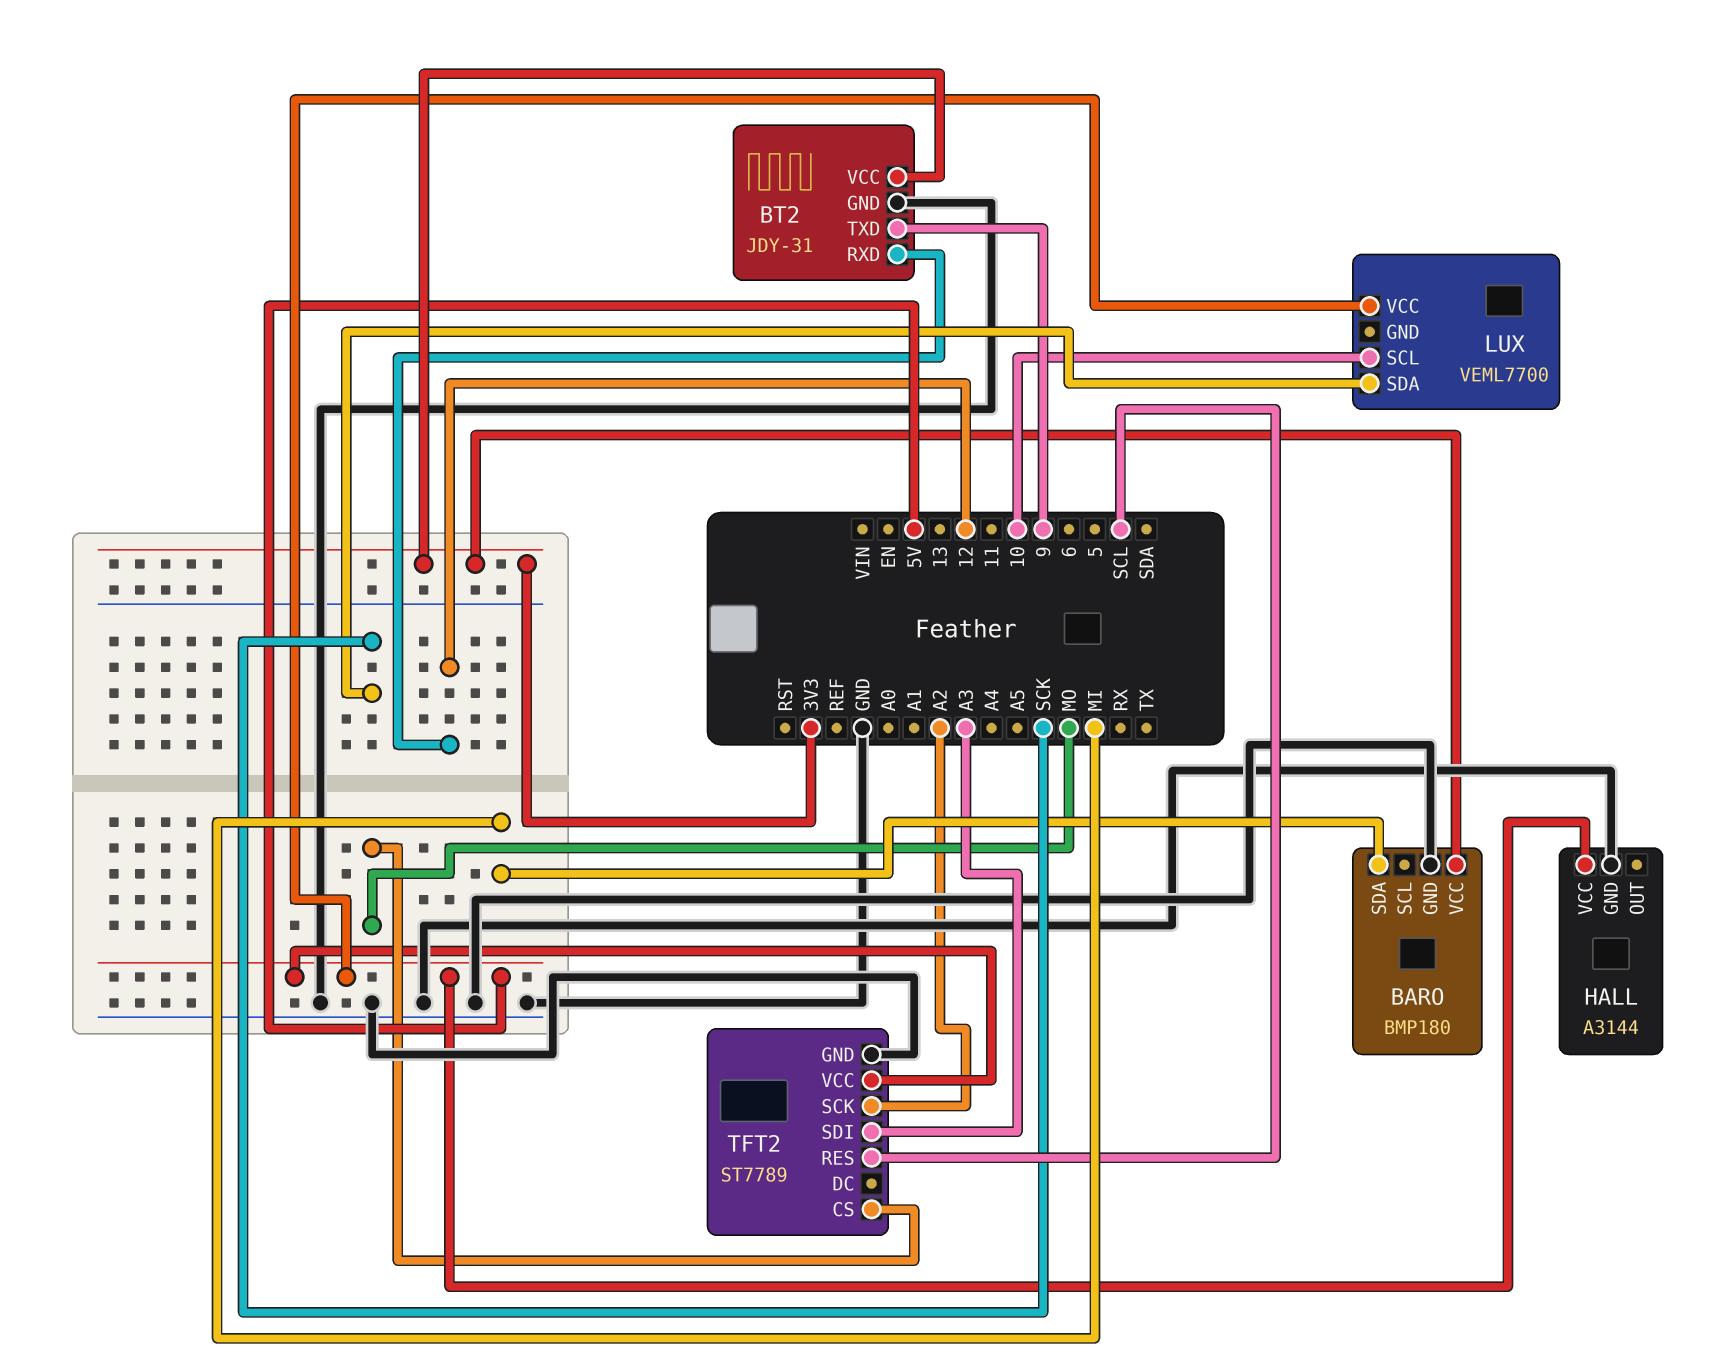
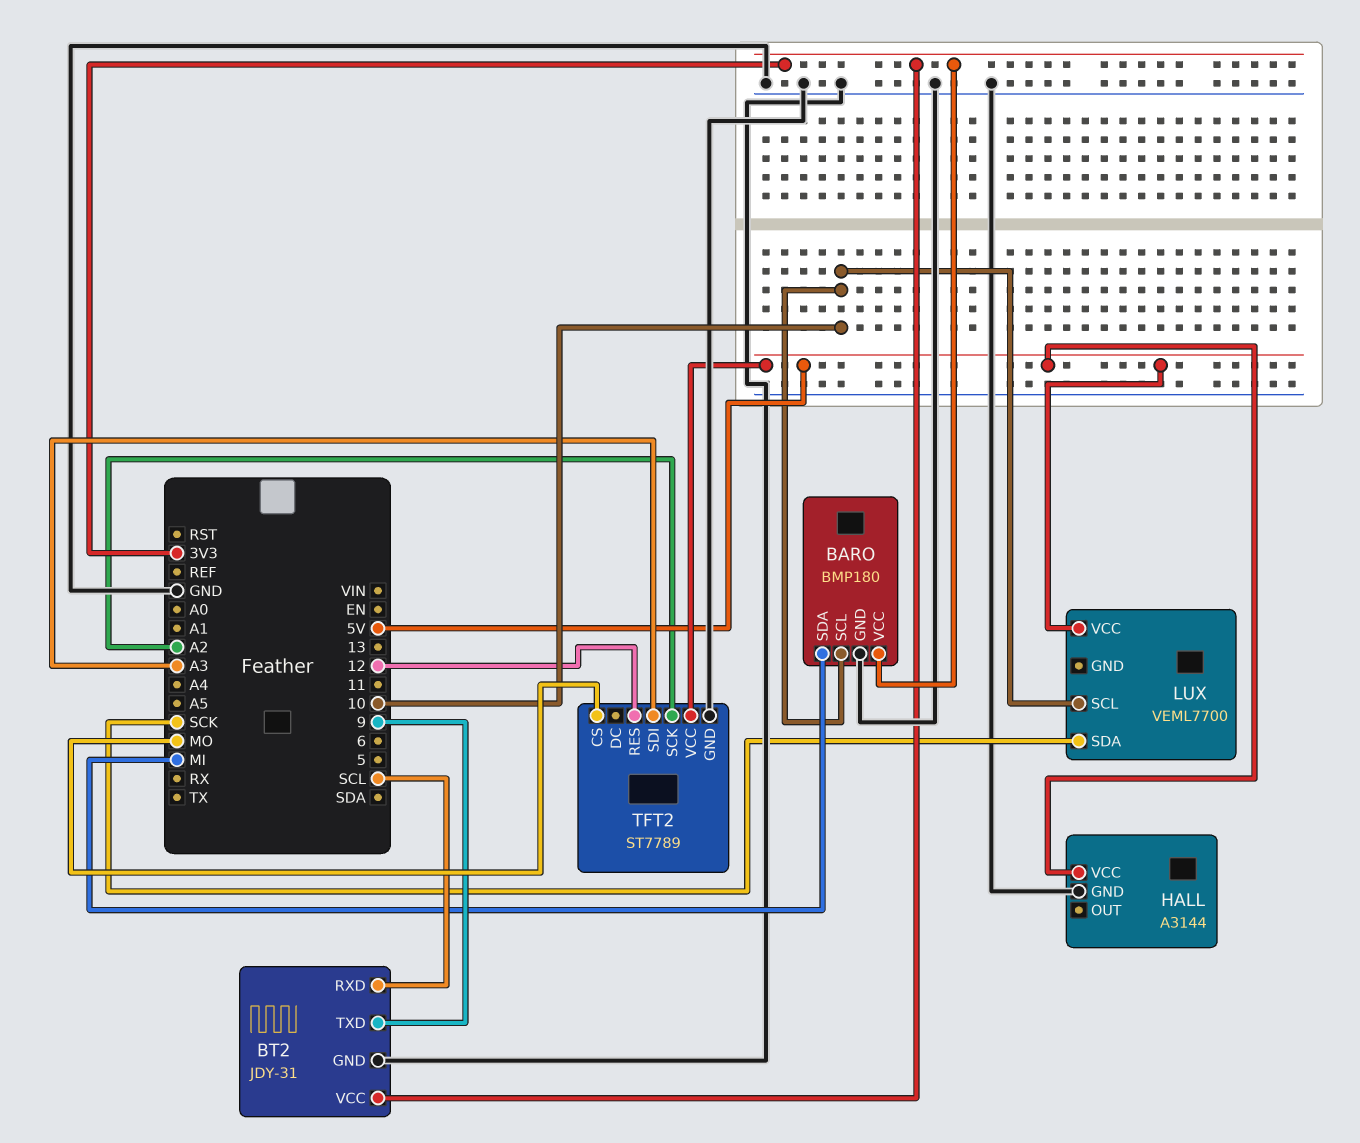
BARO pin SCL: none -> 10
BT2 pin RXD: 12 -> SCL
TFT2 pin RES: SCL -> 12

